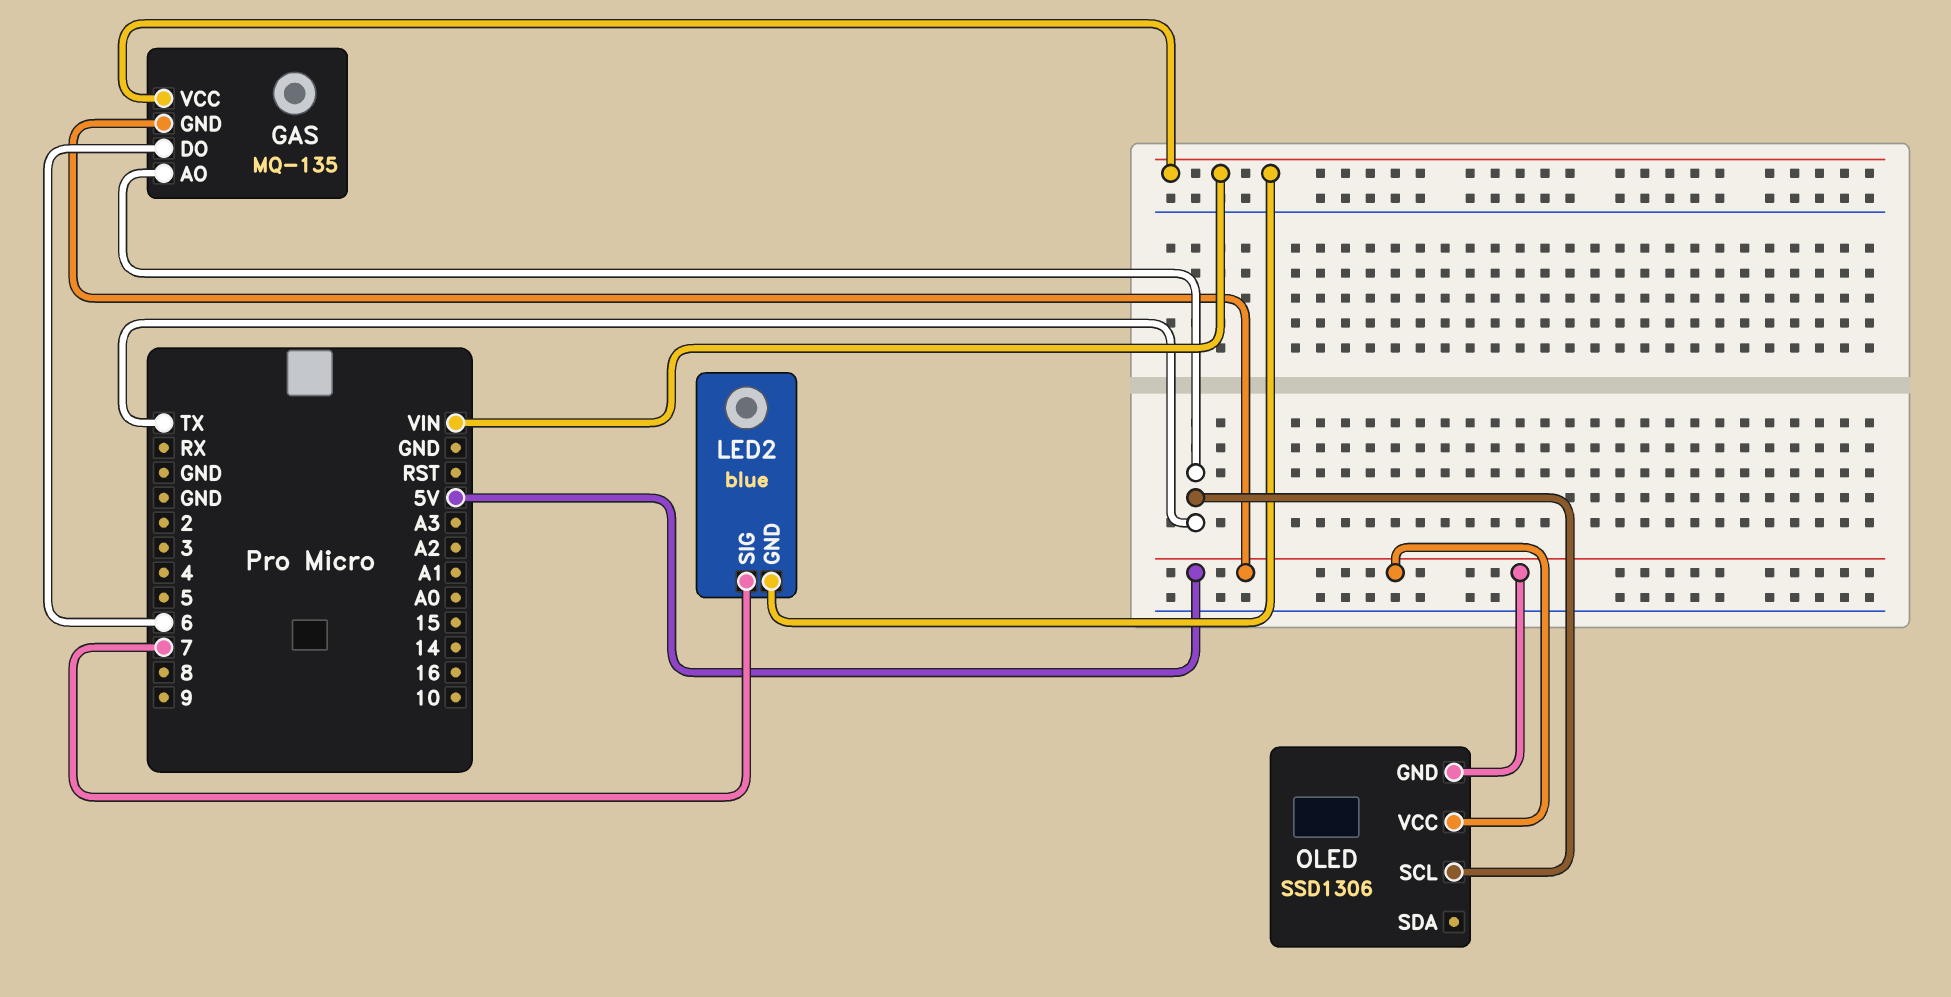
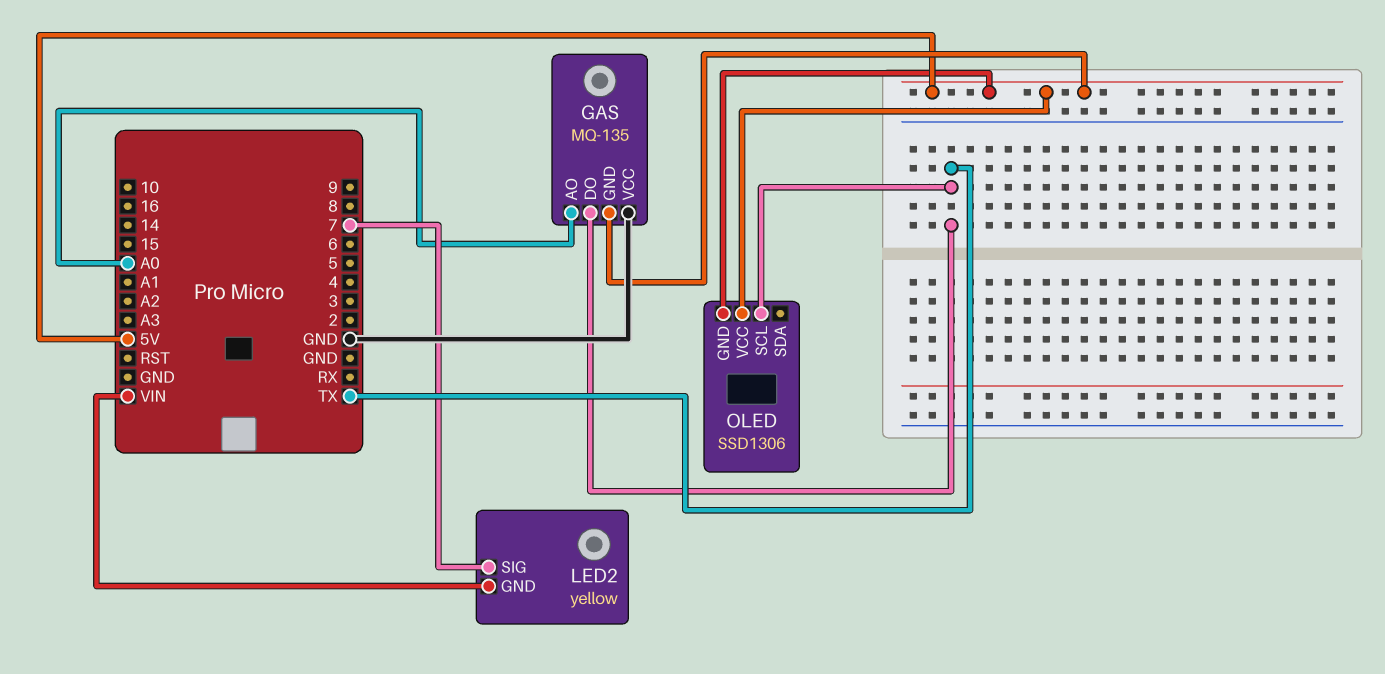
GAS pin AO: TX -> A0
GAS pin DO: 6 -> TX
GAS pin VCC: VIN -> GND
LED2: blue -> yellow

